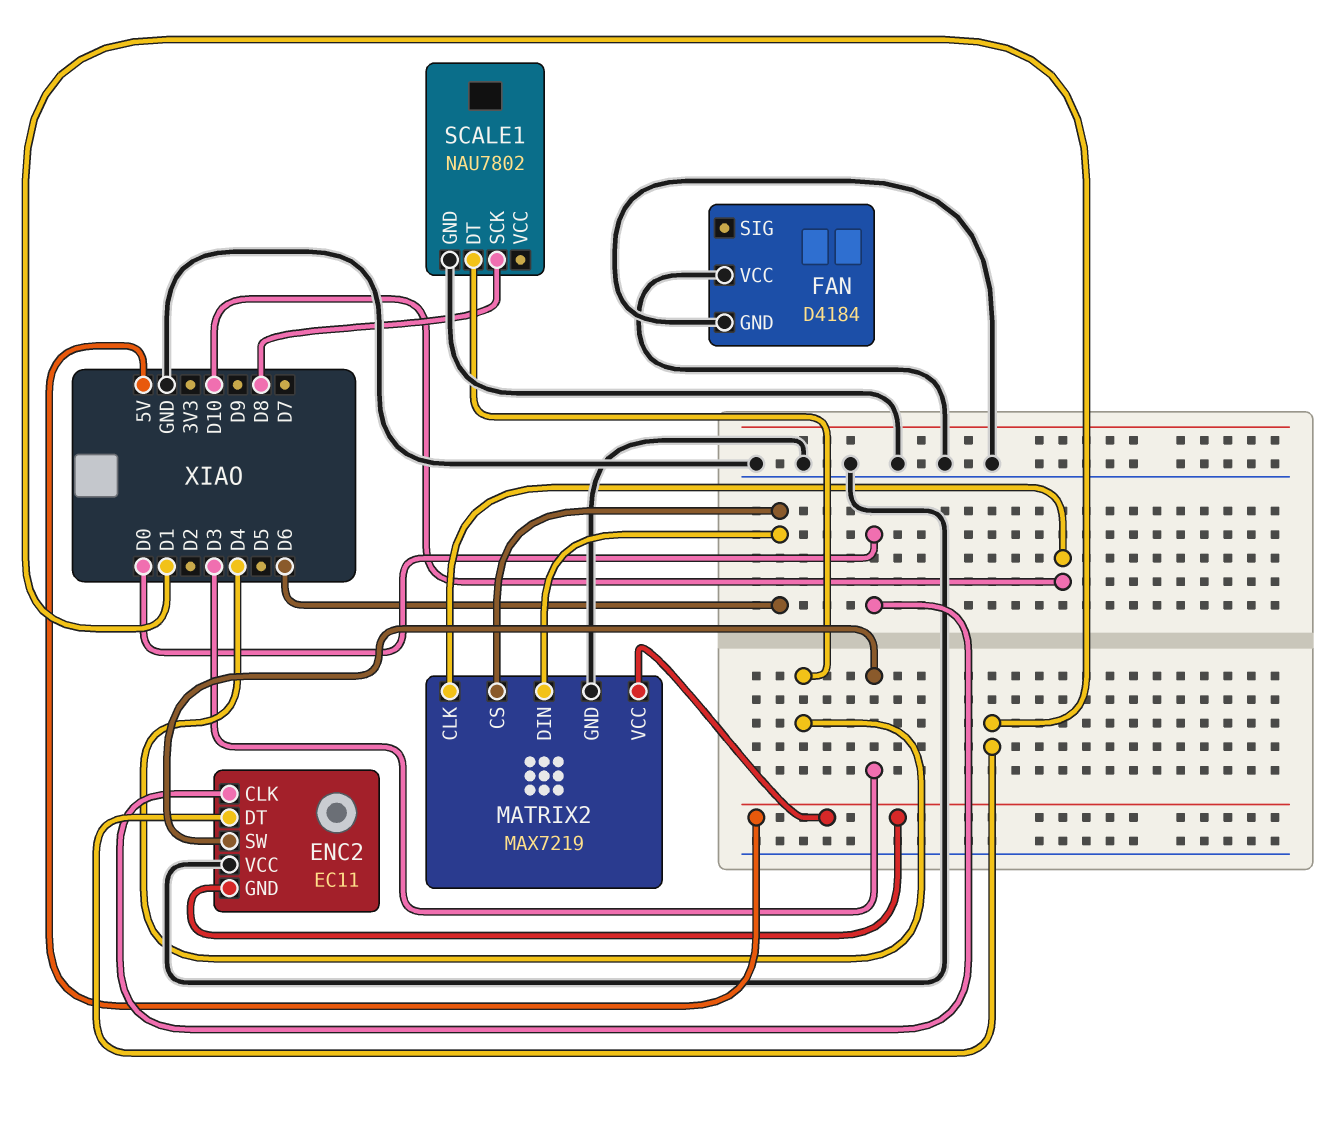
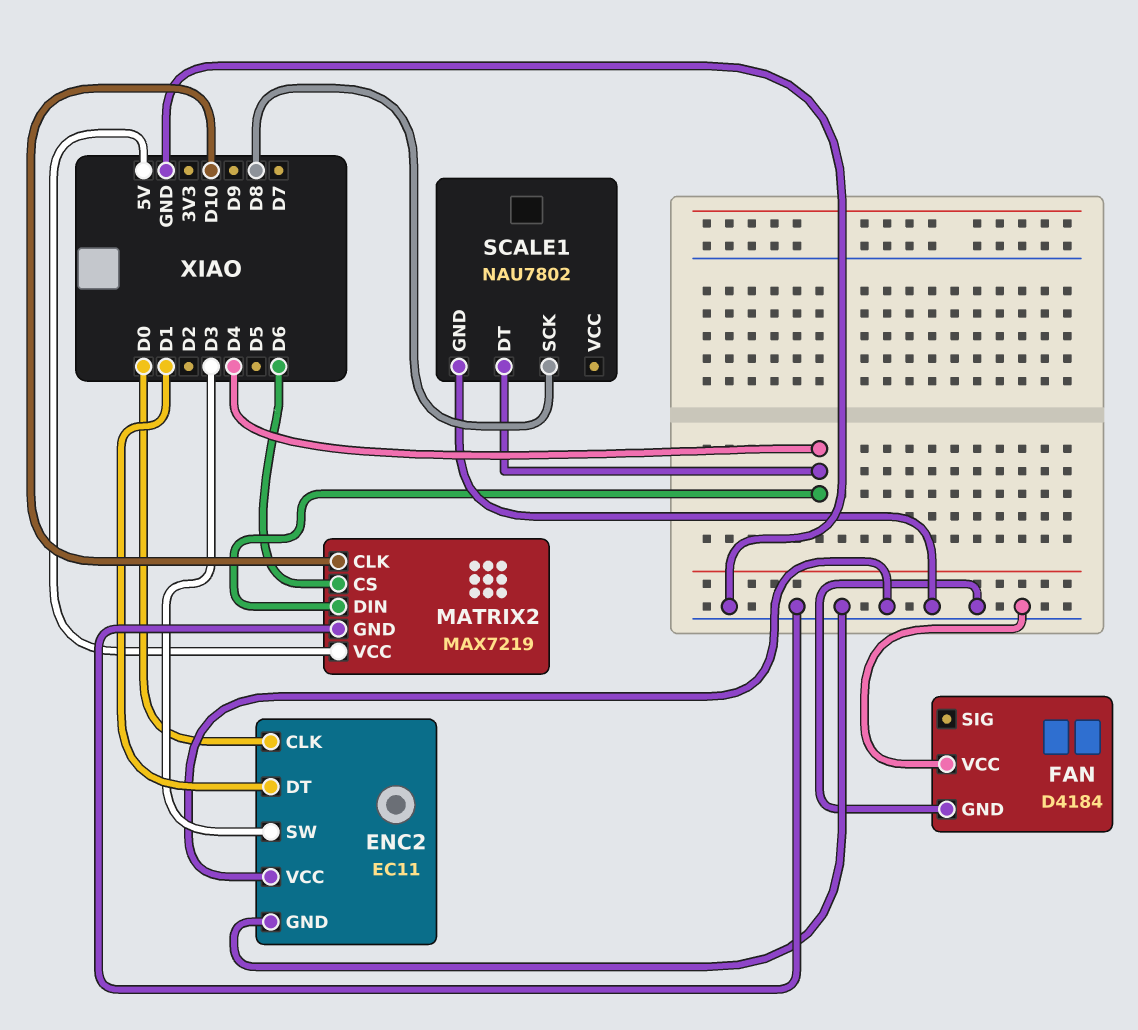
ENC2 pin GND: 5V -> GND
MATRIX2 pin DIN: D6 -> D4

